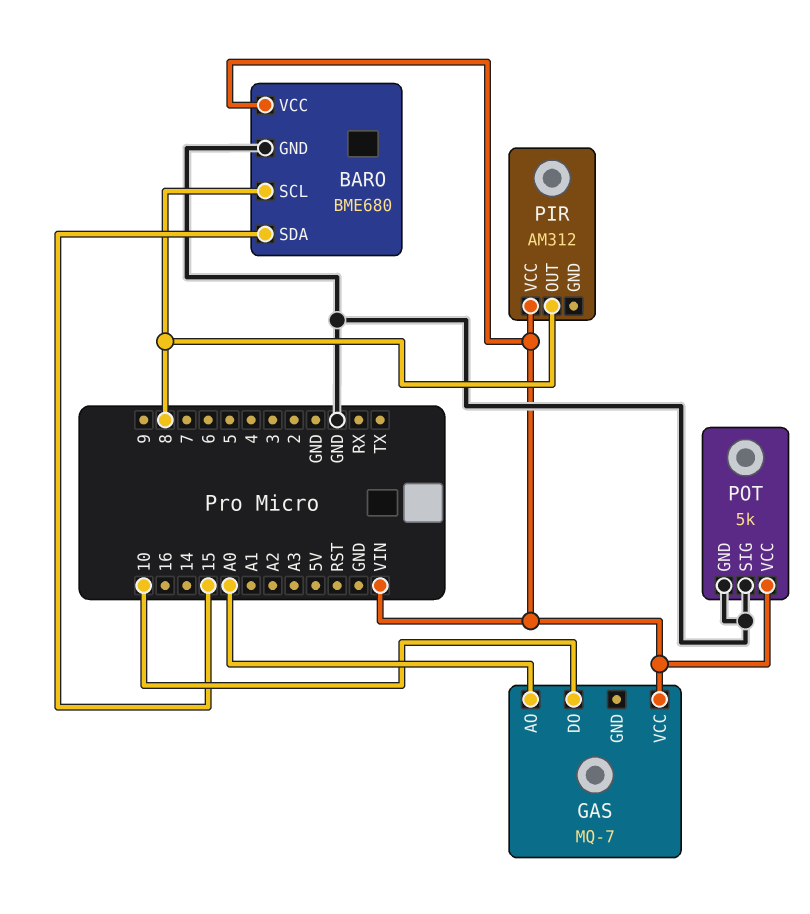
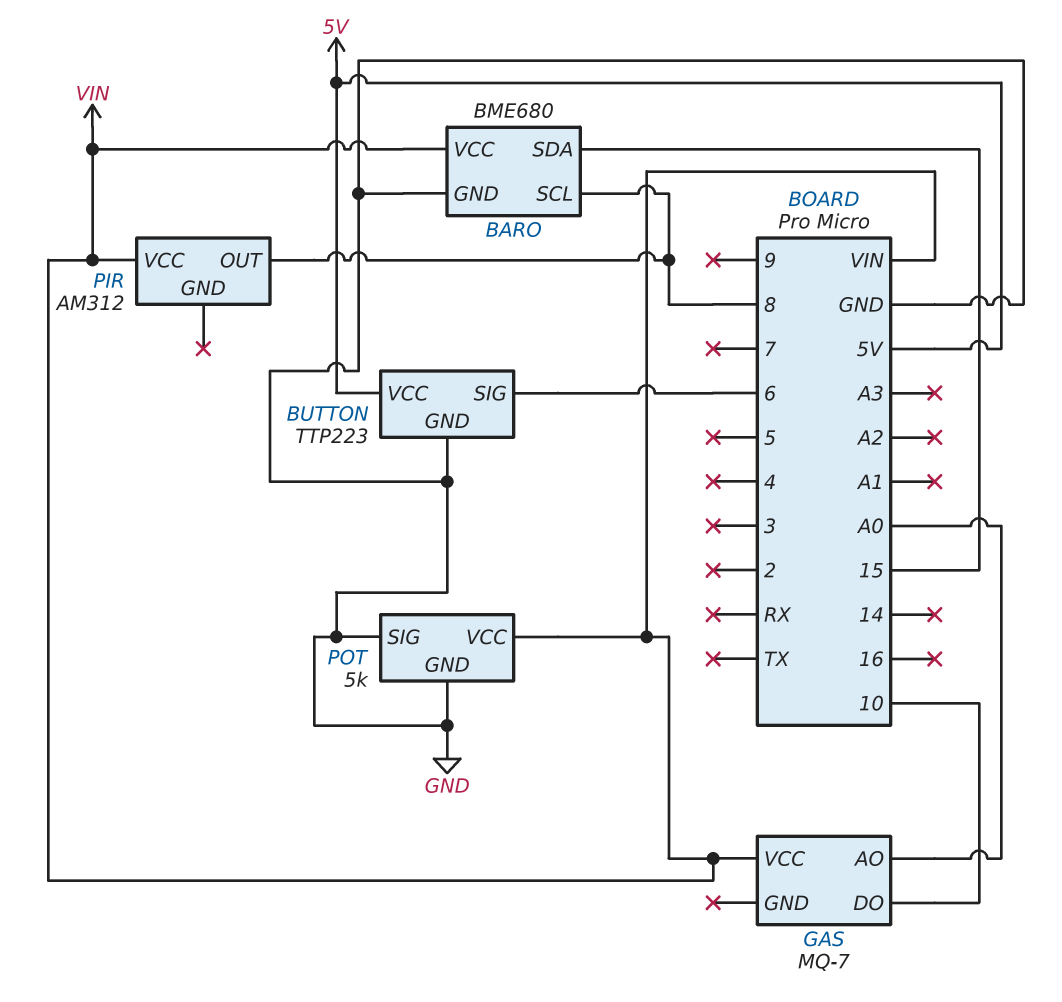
BUTTON: none -> TTP223
BUTTON pin GND: none -> GND
BUTTON pin SIG: none -> 6
BUTTON pin VCC: none -> 5V

